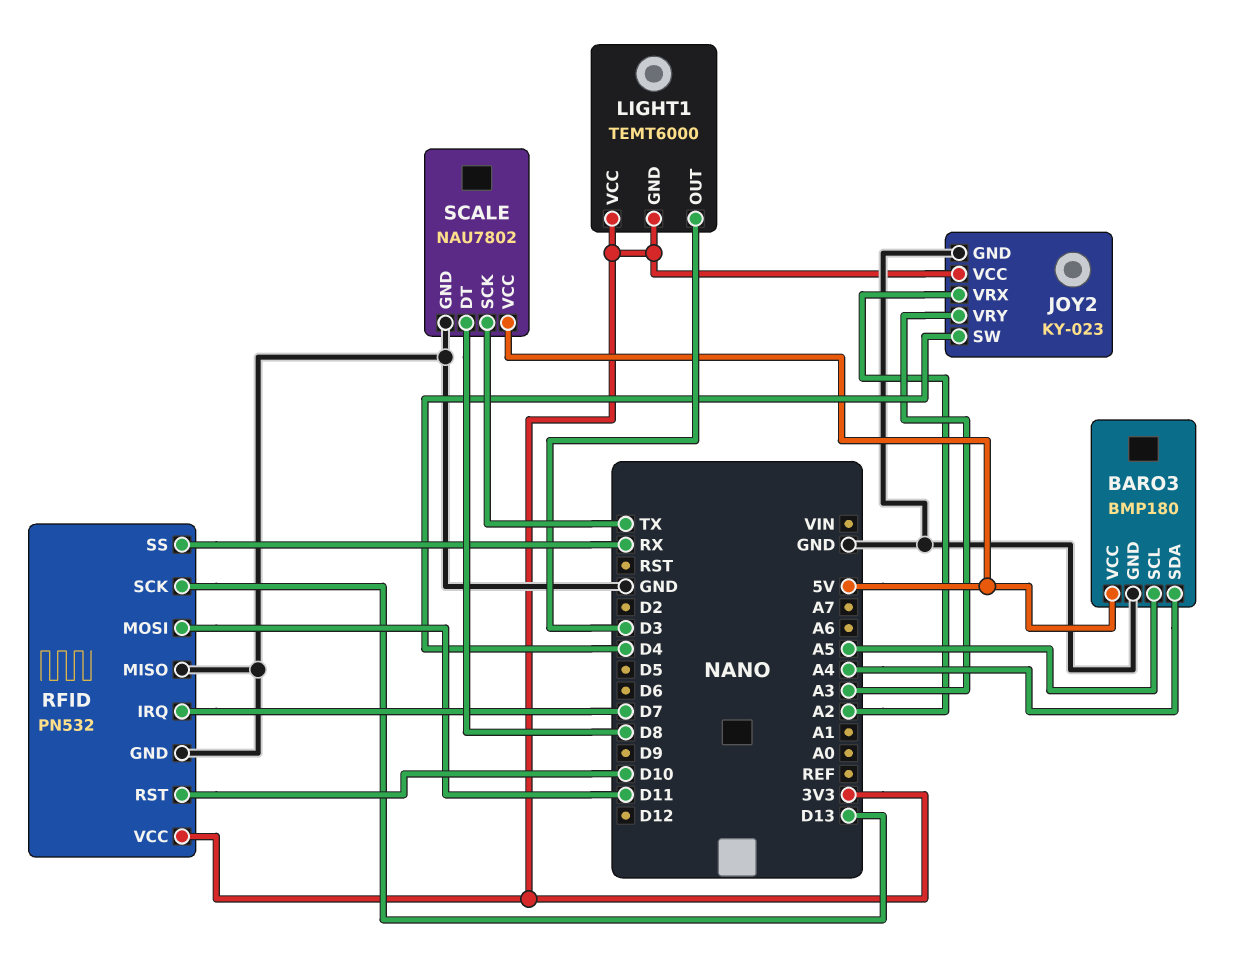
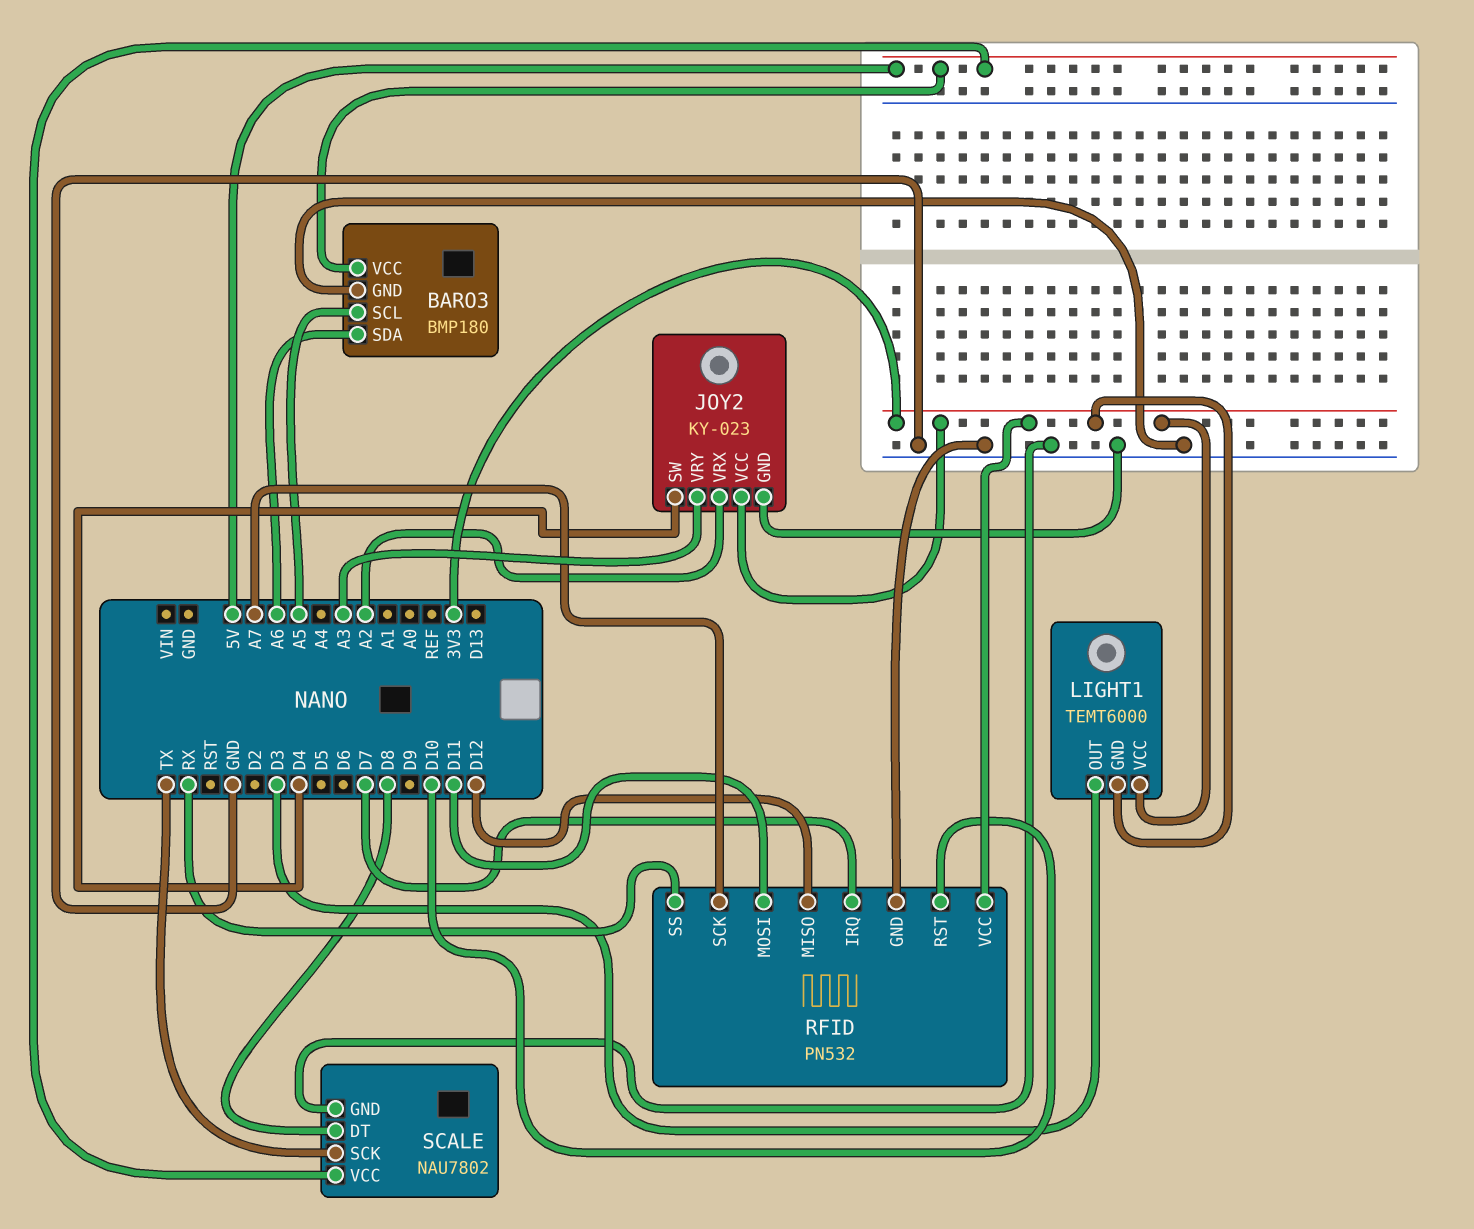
BARO3 pin SDA: A4 -> A6
RFID pin MISO: GND -> D12
RFID pin SCK: D13 -> A7

